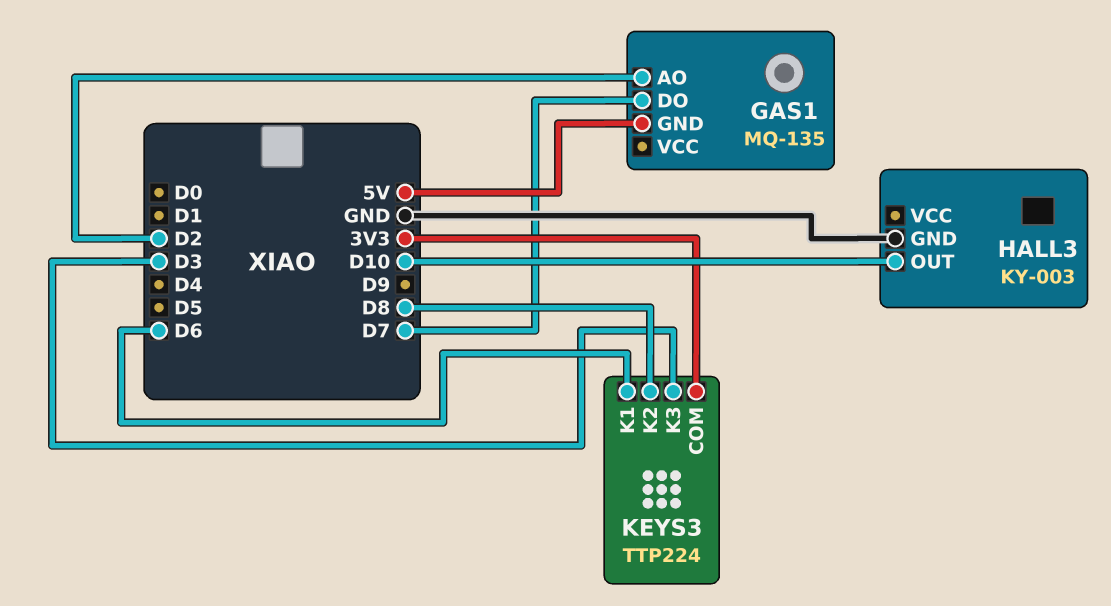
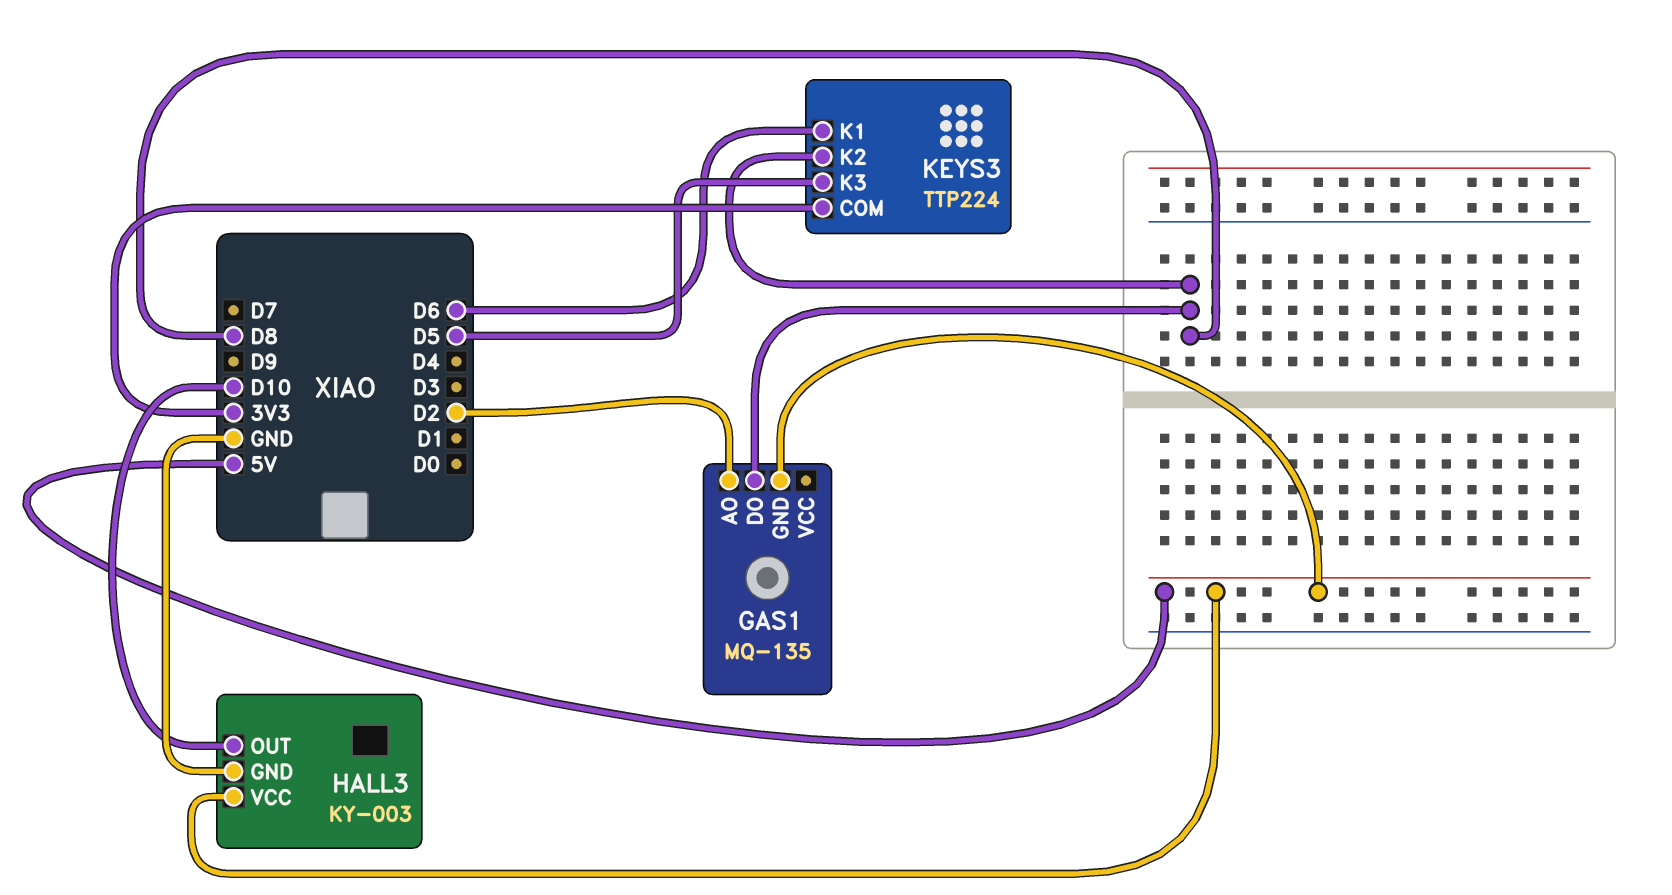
GAS1 pin DO: D7 -> D8
HALL3 pin VCC: none -> 5V
KEYS3 pin K3: D3 -> D5

